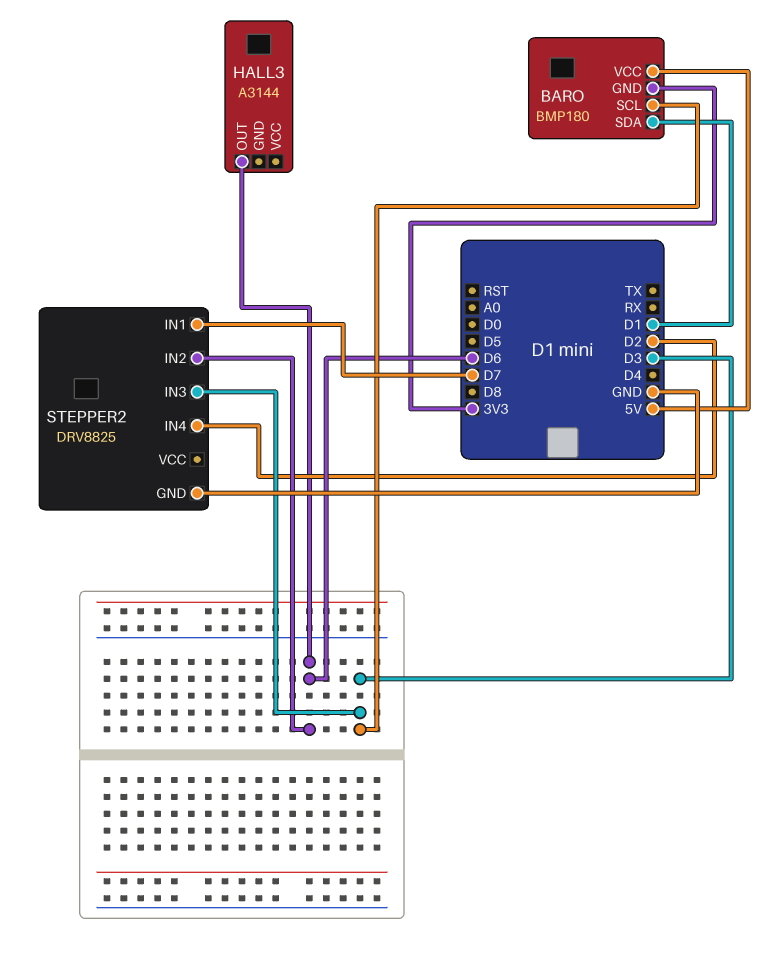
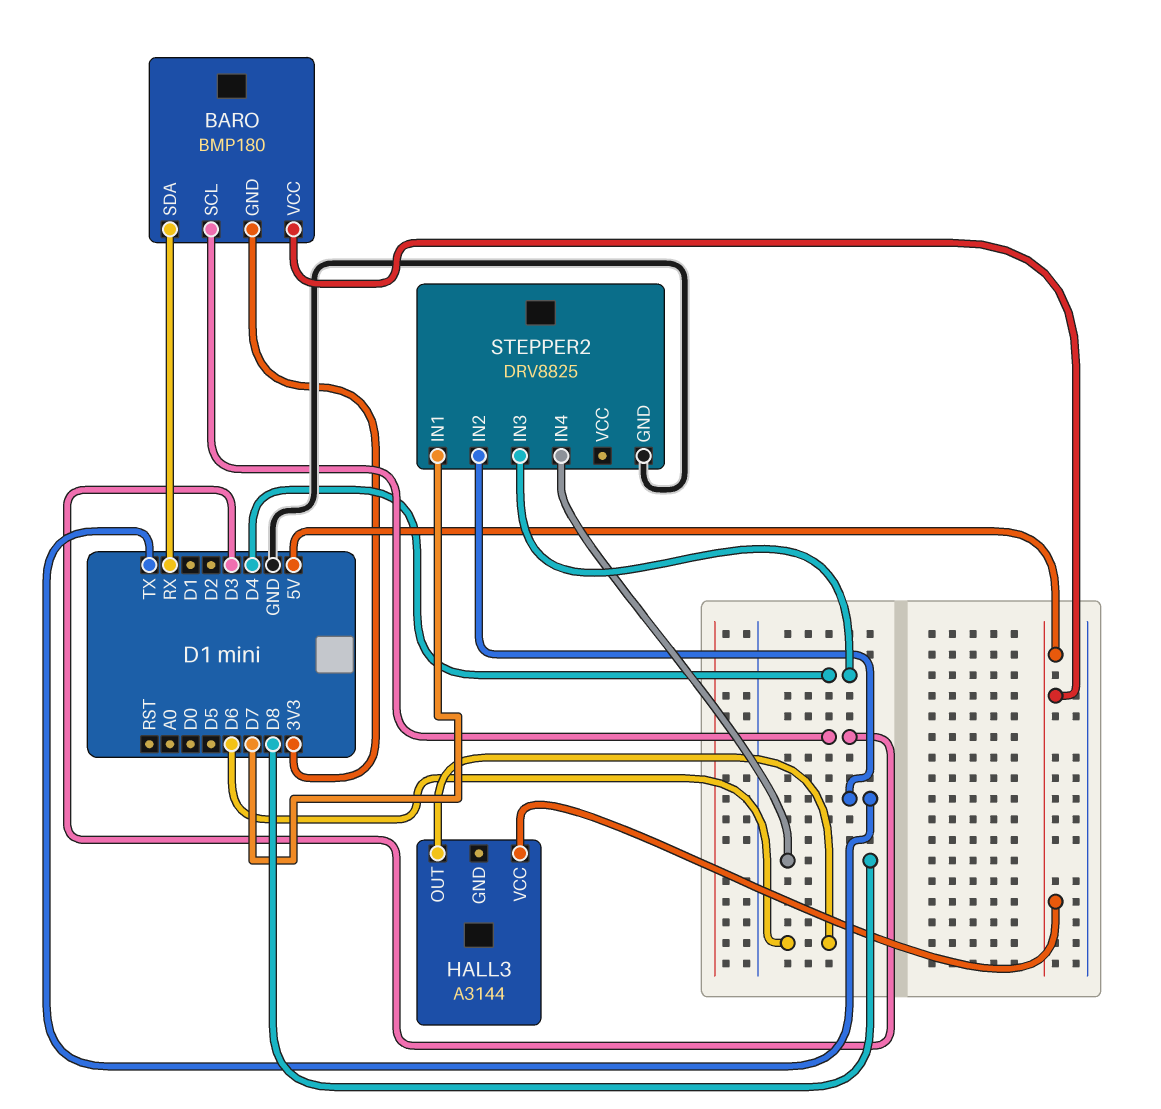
BARO pin SDA: D1 -> RX
HALL3 pin VCC: none -> 5V
STEPPER2 pin IN2: D6 -> TX
STEPPER2 pin IN3: D3 -> D4
STEPPER2 pin IN4: D2 -> D8

